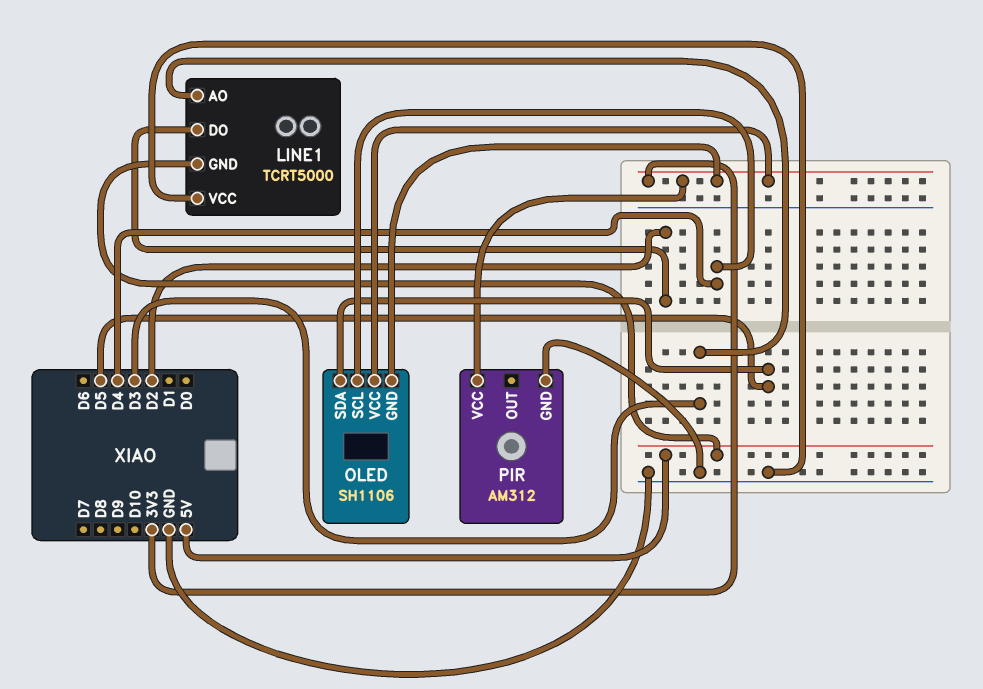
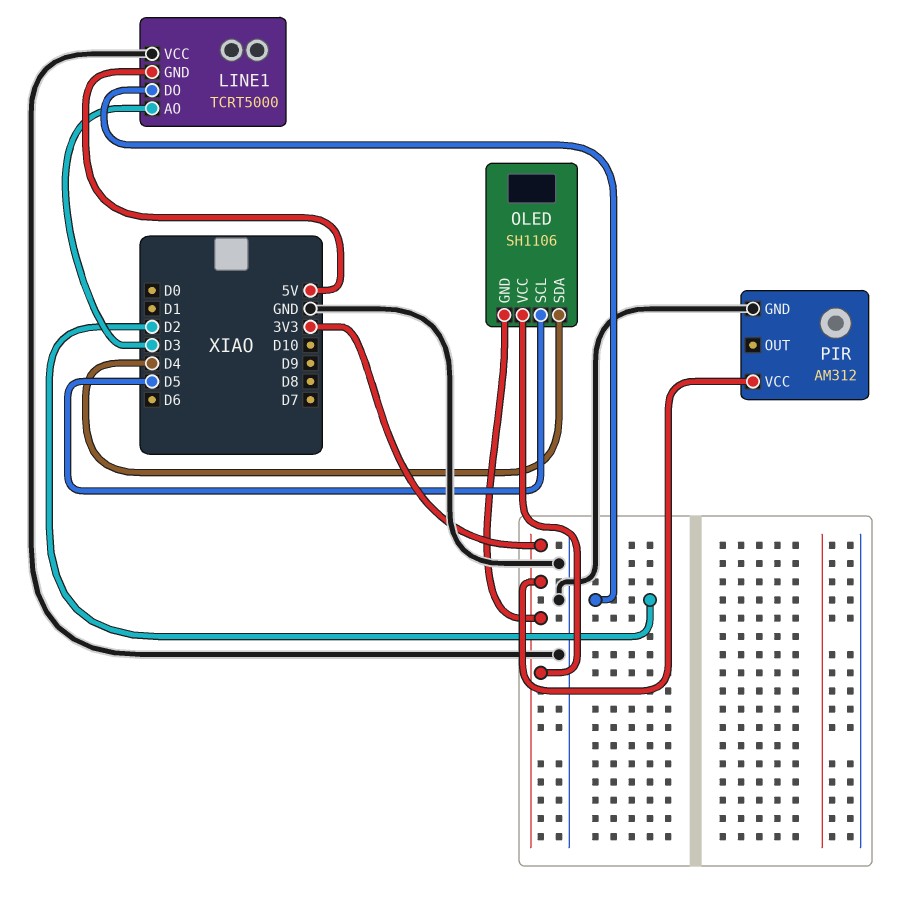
OLED pin SCL: D4 -> D5
OLED pin SDA: D5 -> D4

